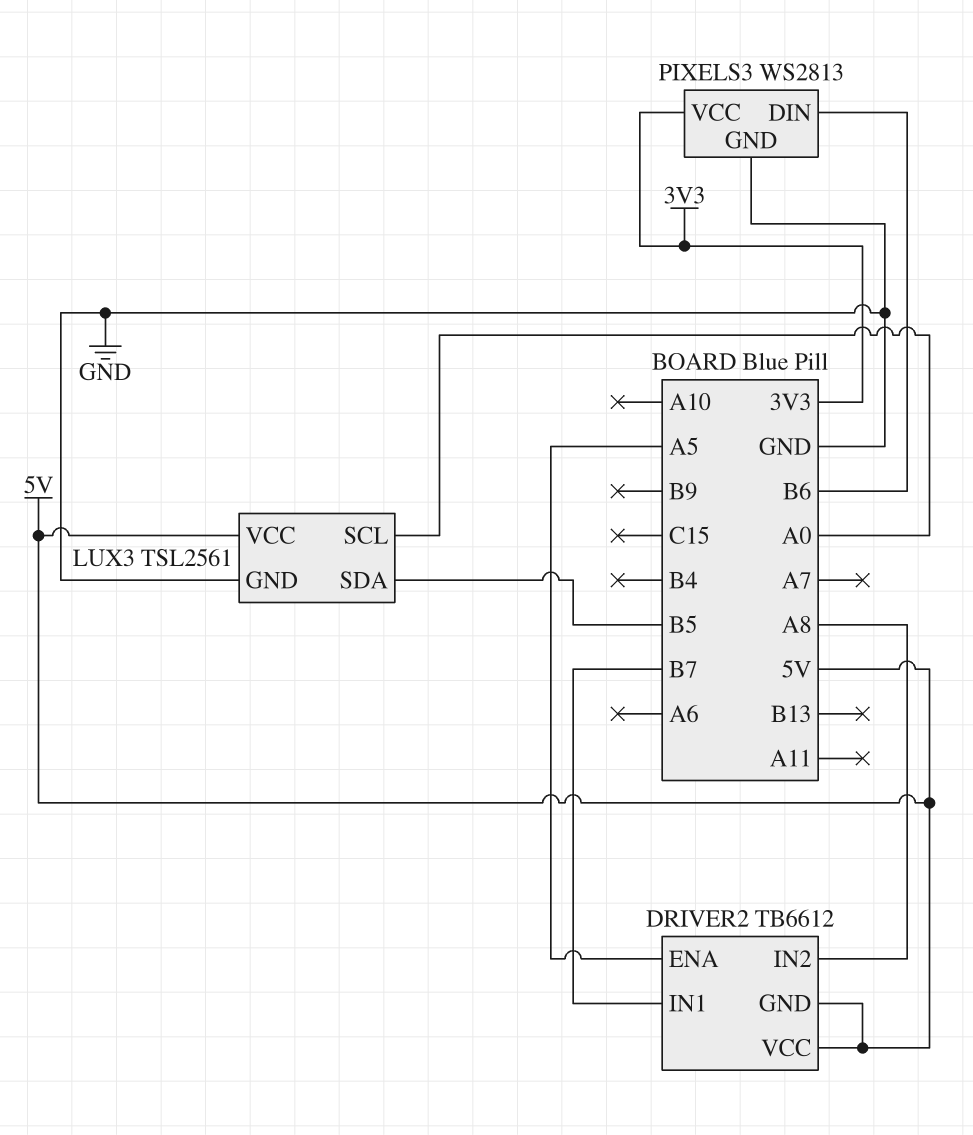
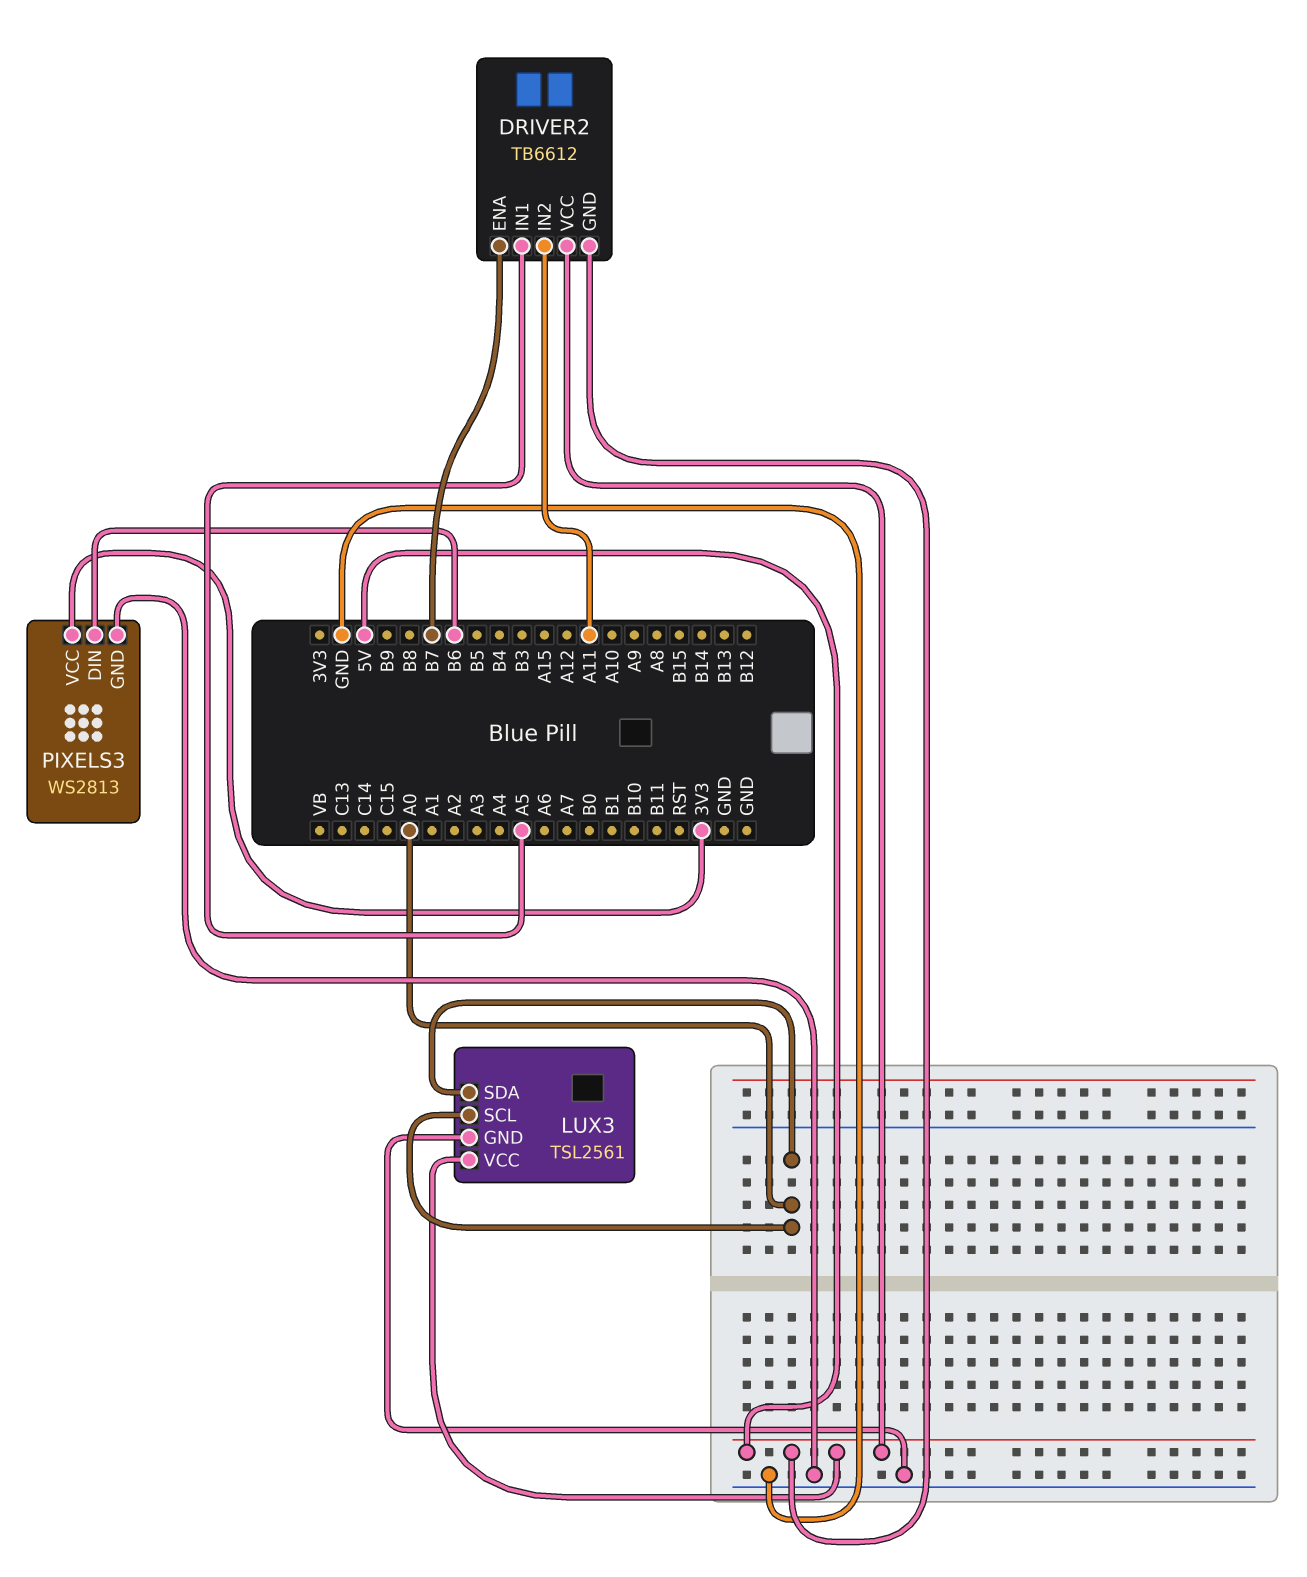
DRIVER2 pin ENA: A5 -> B7
DRIVER2 pin IN1: B7 -> A5
DRIVER2 pin IN2: A8 -> A11
LUX3 pin SDA: B5 -> A0

